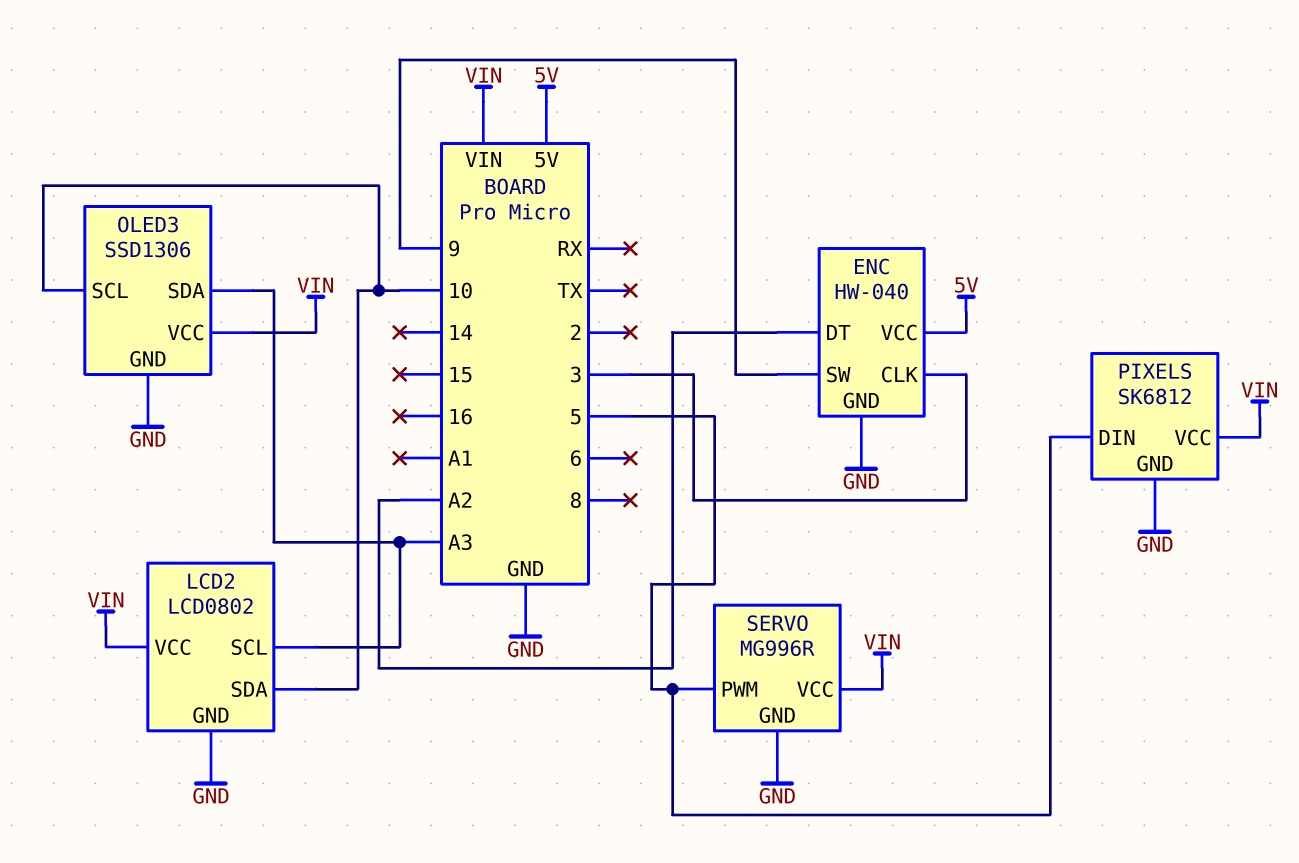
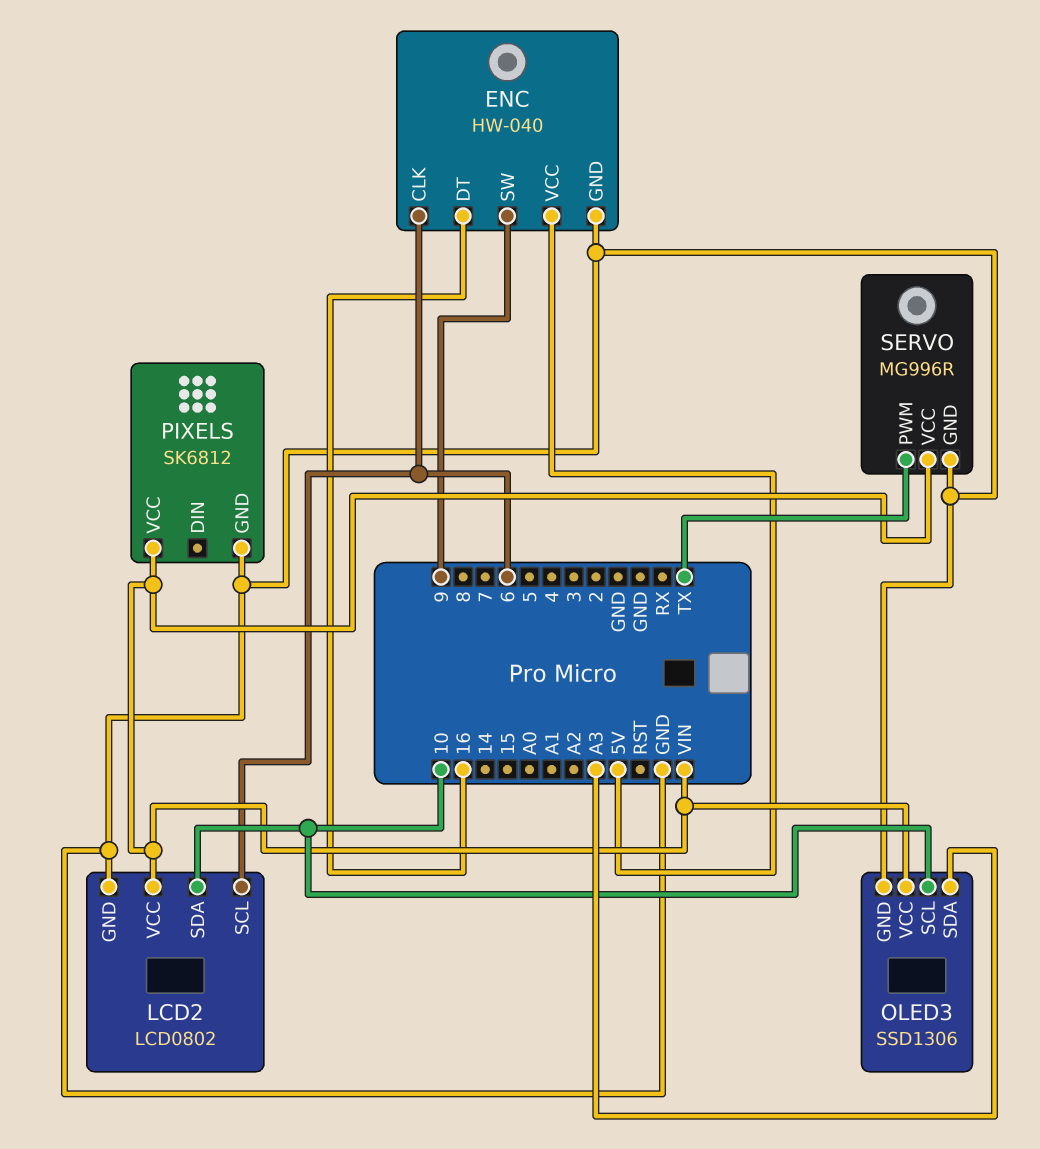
ENC pin CLK: 3 -> 6
ENC pin DT: A2 -> 16
LCD2 pin SCL: A3 -> 6
PIXELS pin DIN: 5 -> none
SERVO pin PWM: 5 -> TX

